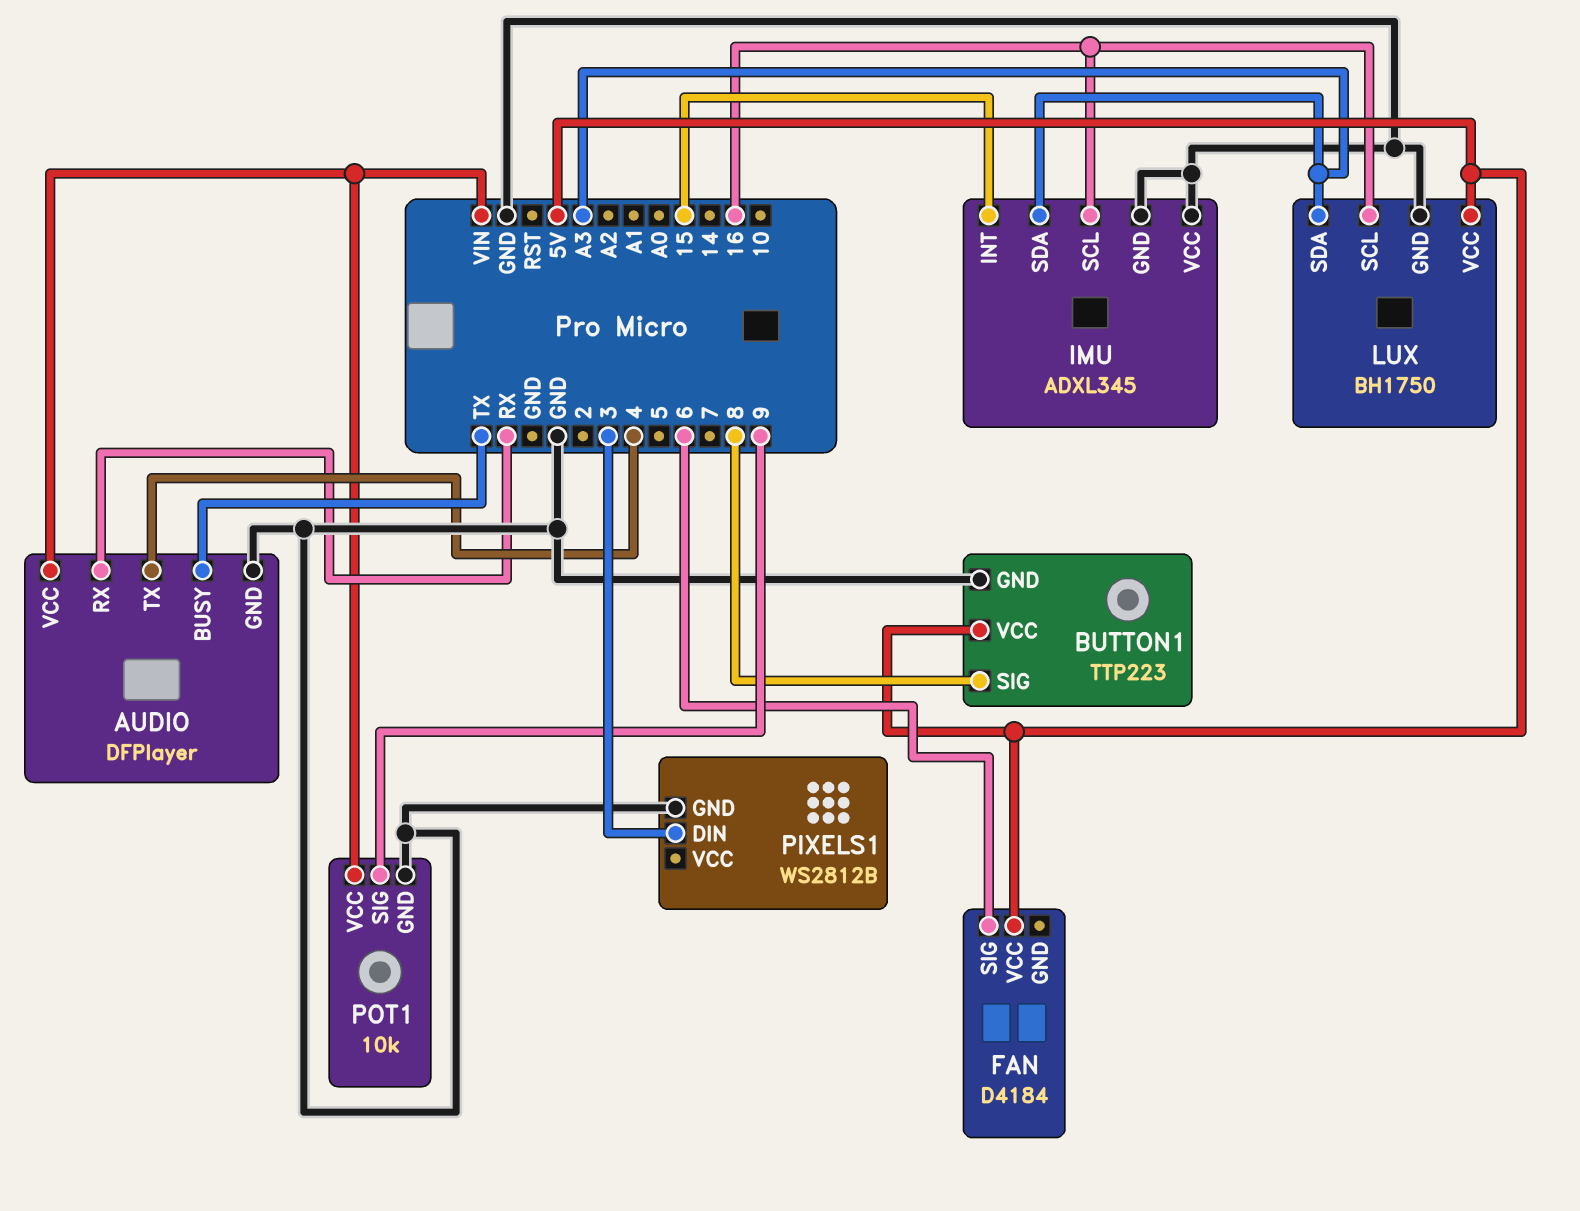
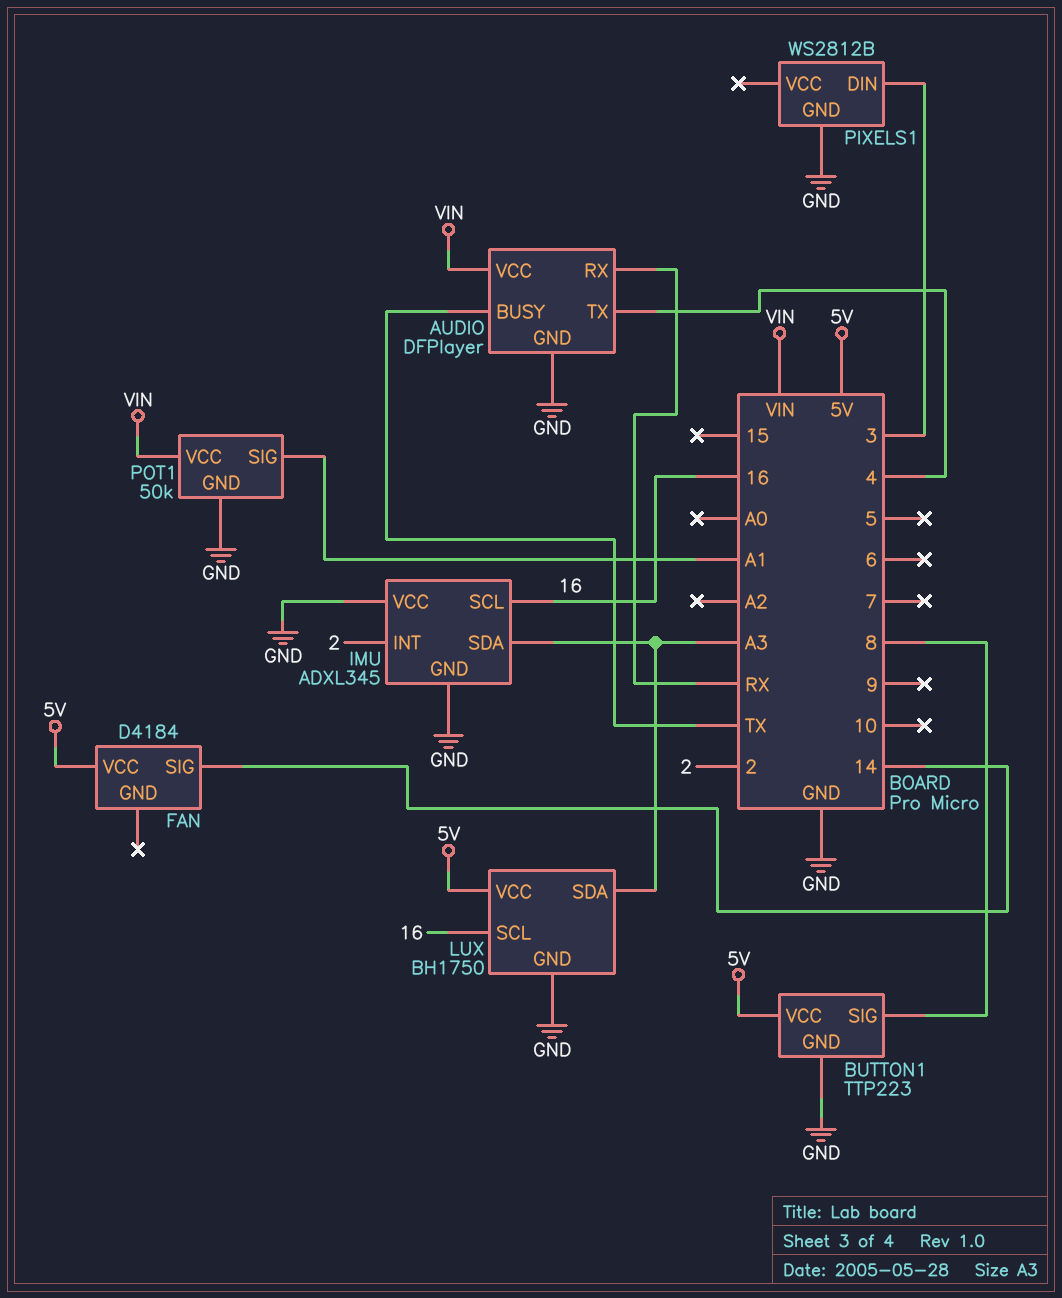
FAN pin SIG: 6 -> 14
IMU pin INT: 15 -> 2
POT1: 10k -> 50k
POT1 pin SIG: 9 -> A1

